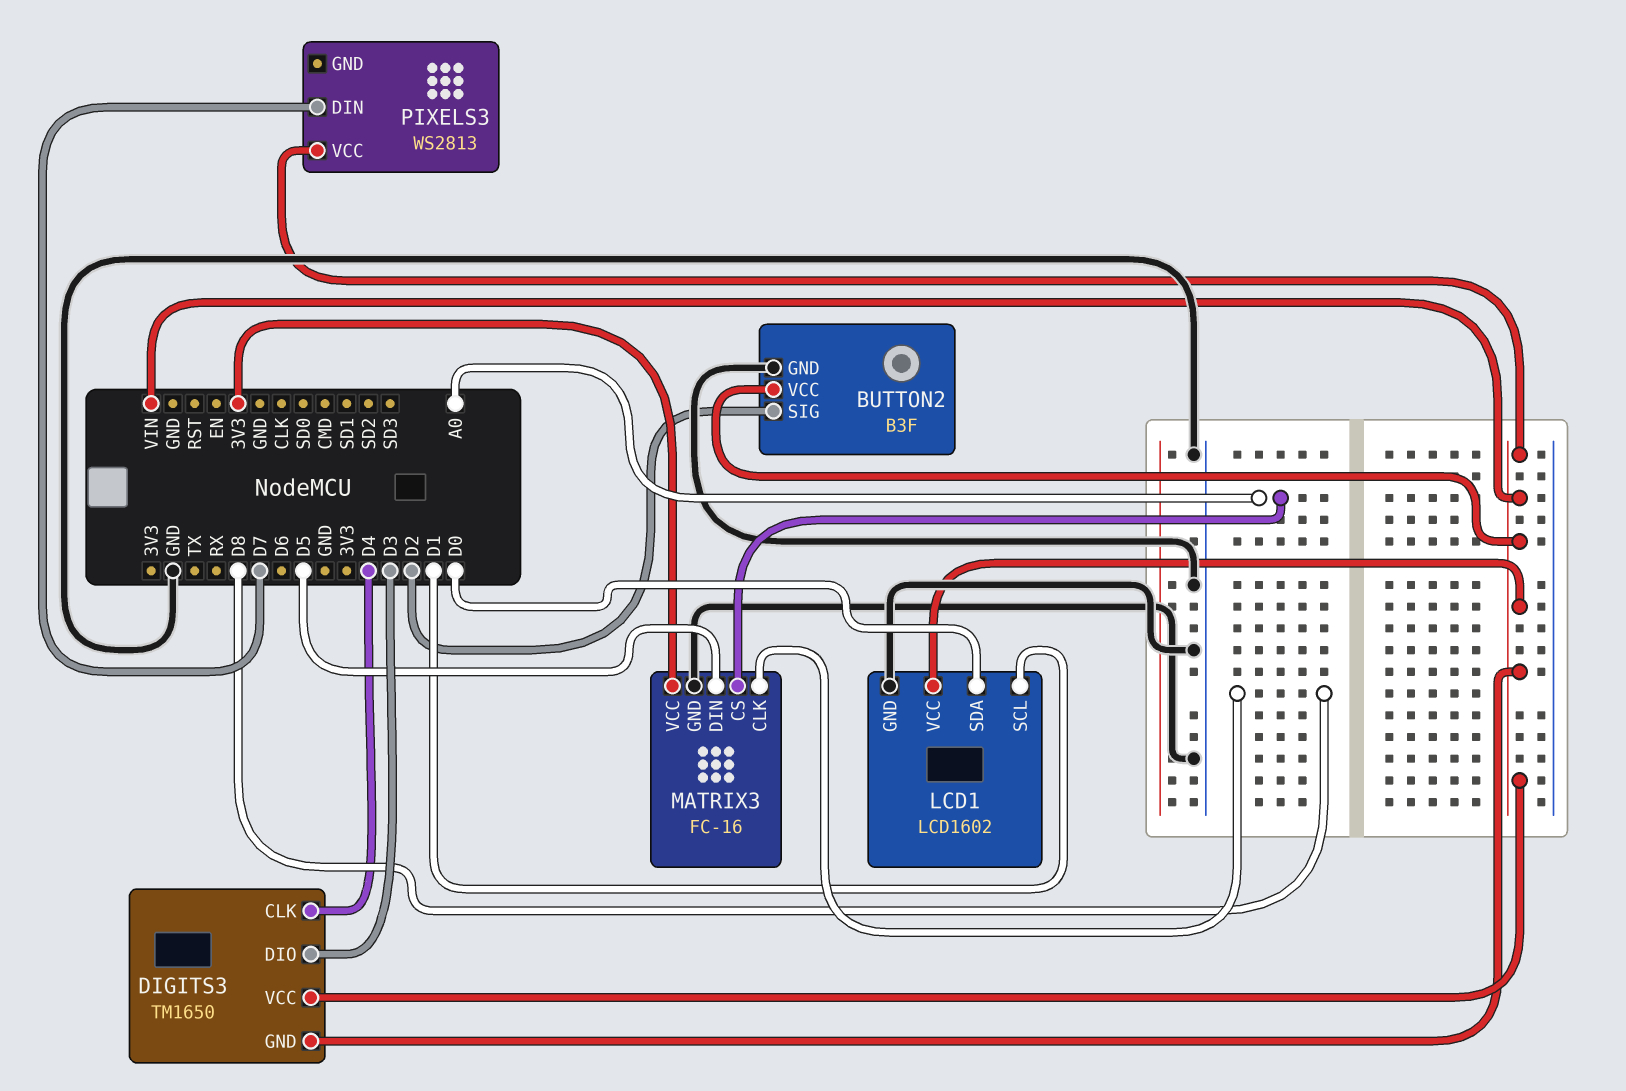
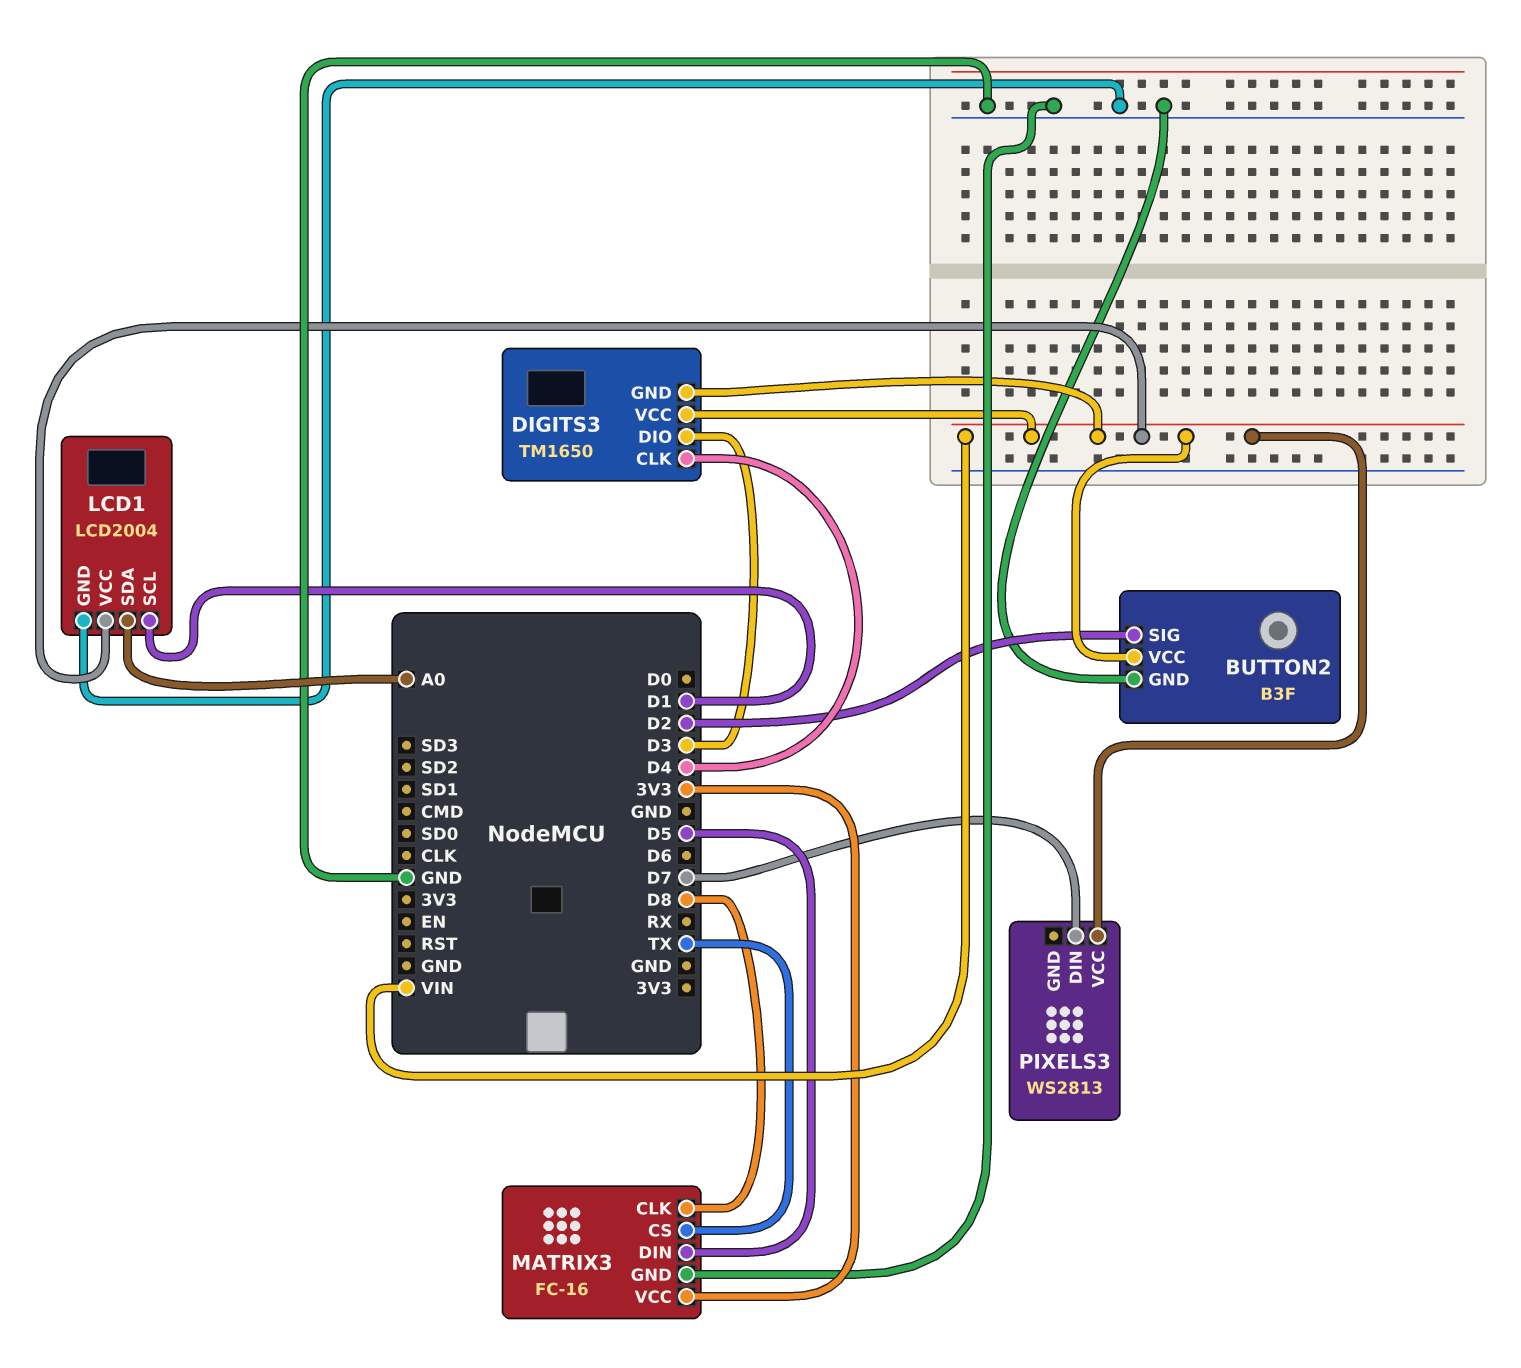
LCD1: LCD1602 -> LCD2004
LCD1 pin SDA: D0 -> A0
MATRIX3 pin CS: A0 -> TX

